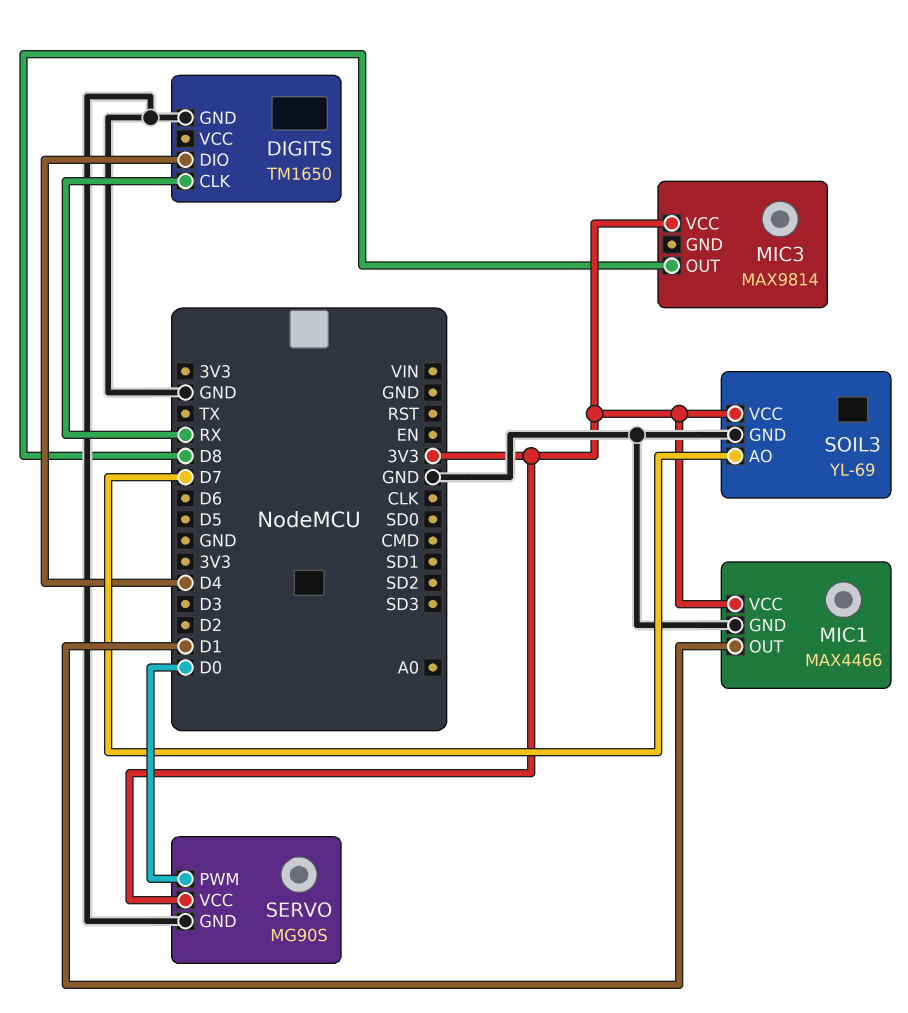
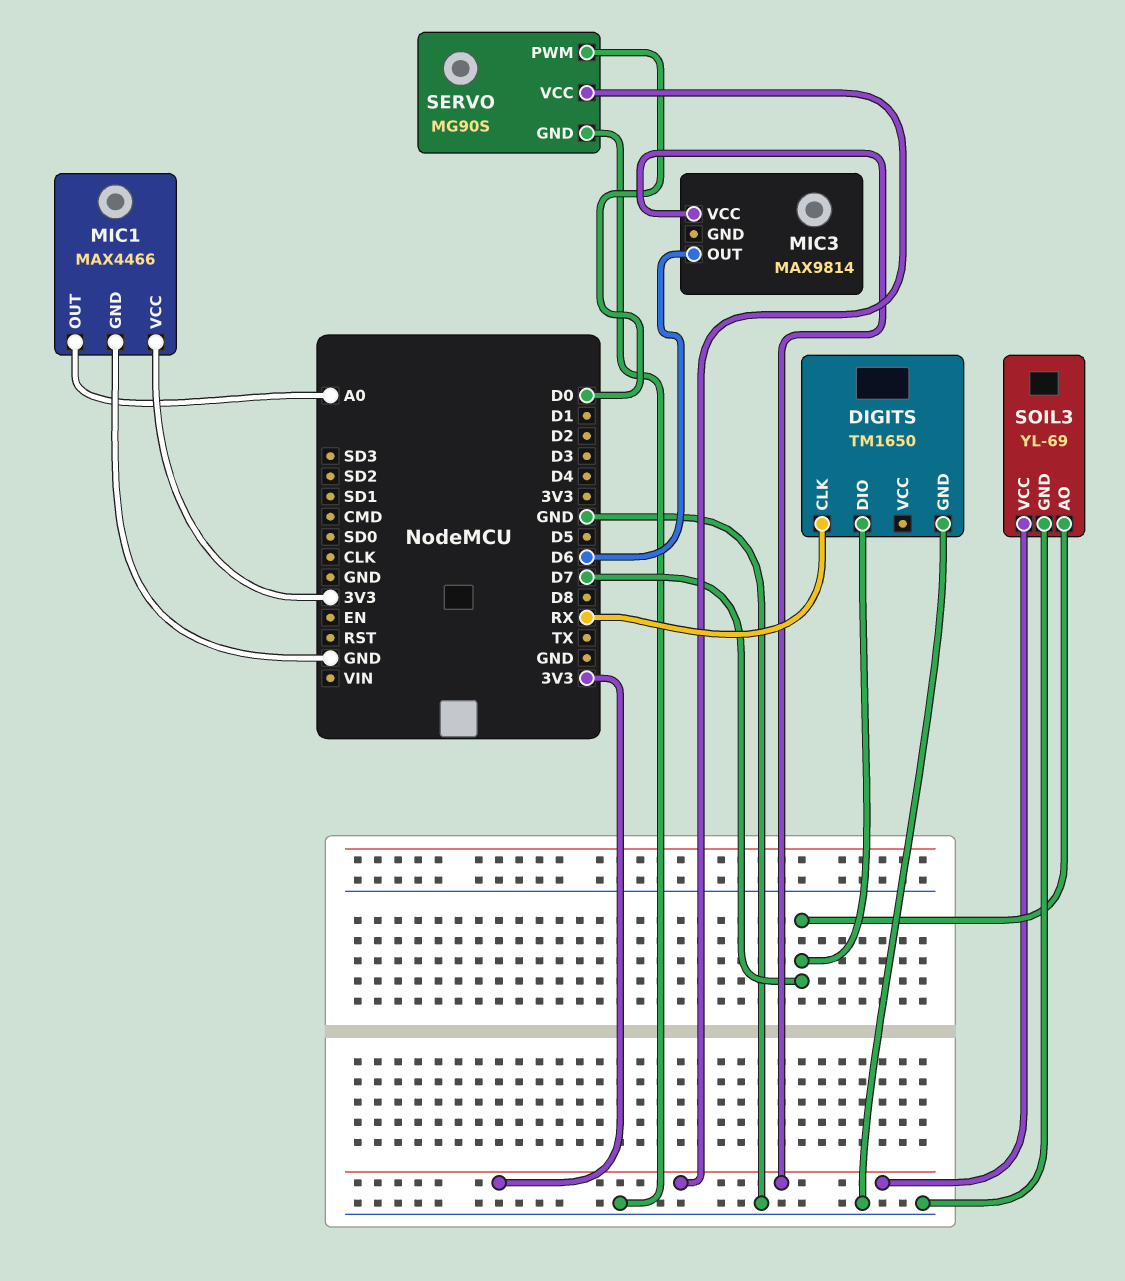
DIGITS pin DIO: D4 -> D7
MIC1 pin OUT: D1 -> A0
MIC3 pin OUT: D8 -> D6

